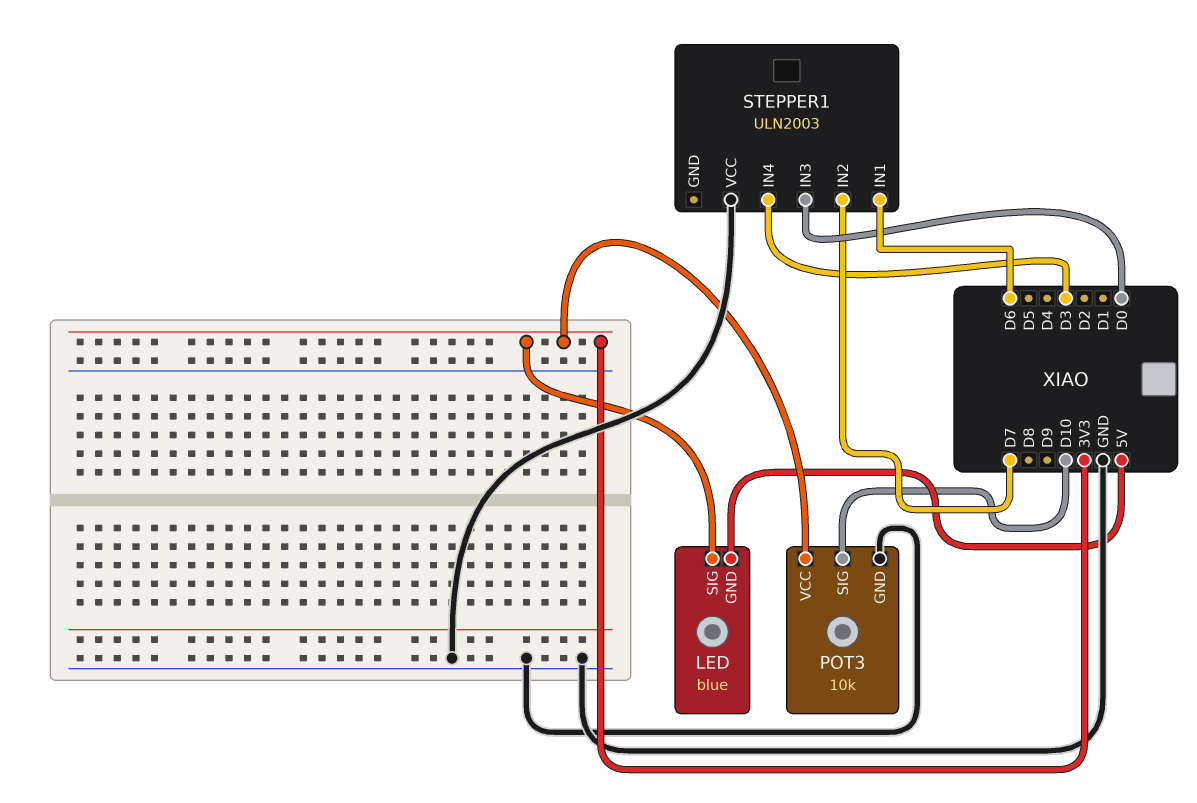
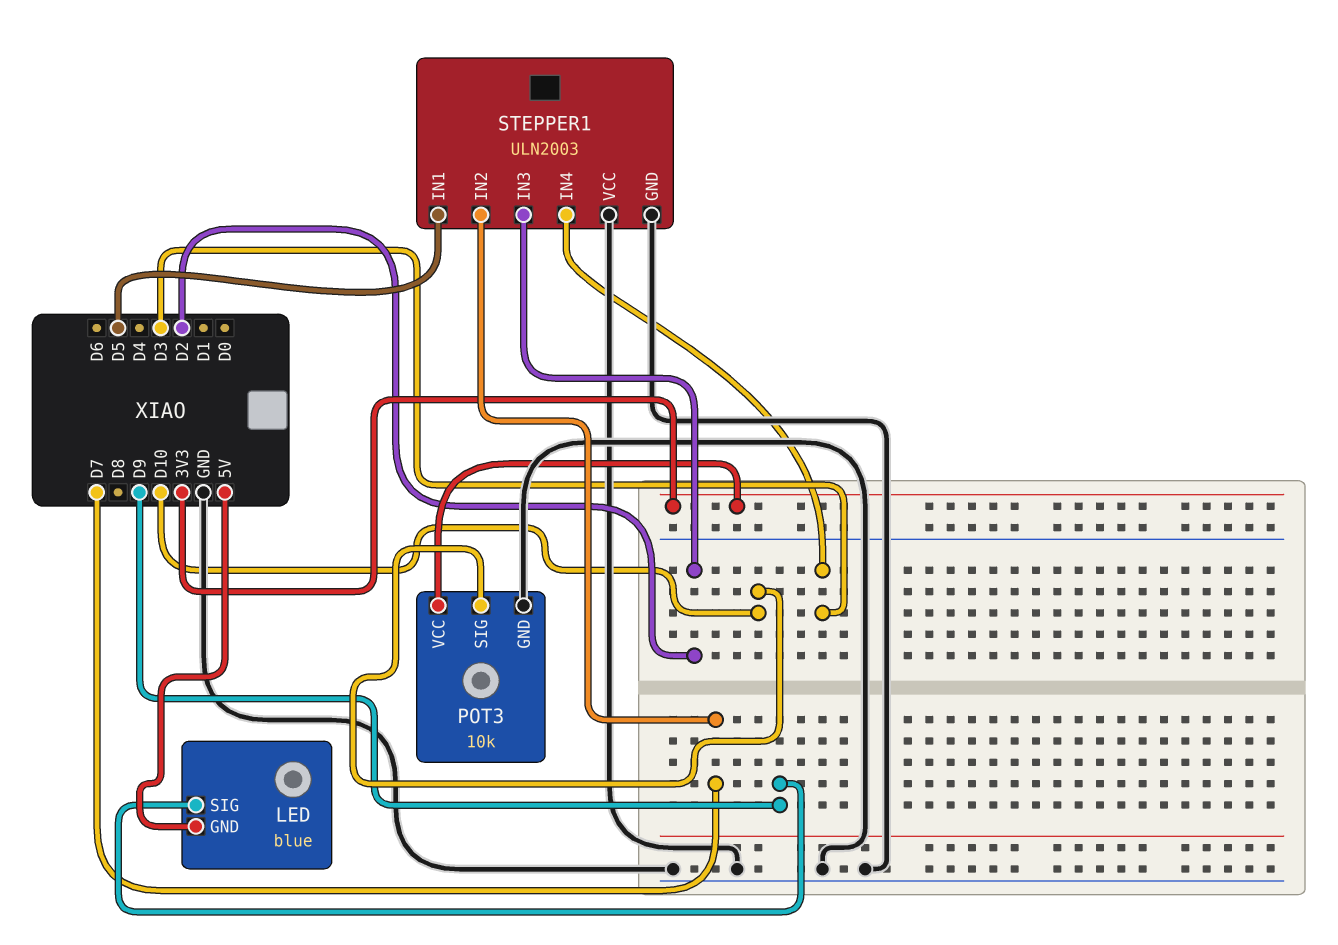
LED pin SIG: 3V3 -> D9
STEPPER1 pin GND: none -> GND
STEPPER1 pin IN1: D6 -> D5
STEPPER1 pin IN3: D0 -> D2

